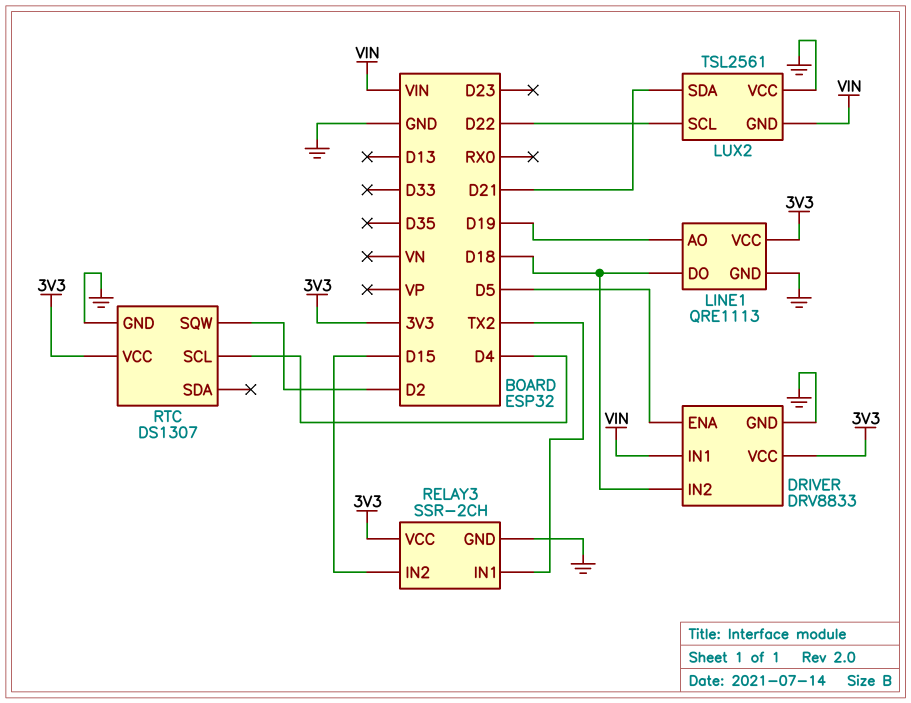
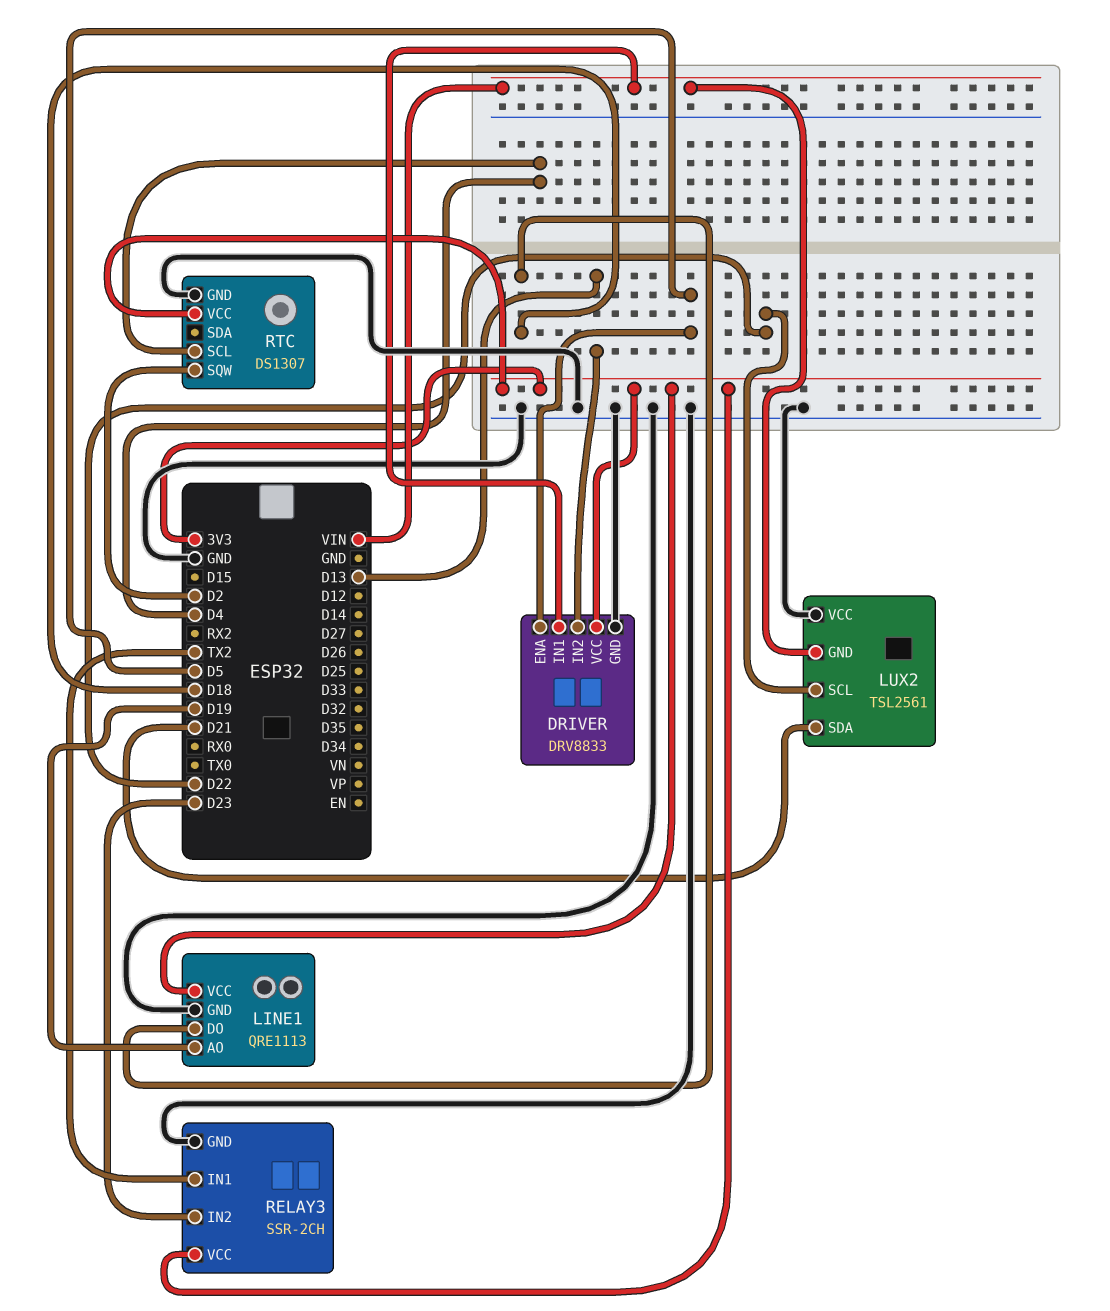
DRIVER pin IN2: D18 -> D13
RELAY3 pin IN2: D15 -> D23

